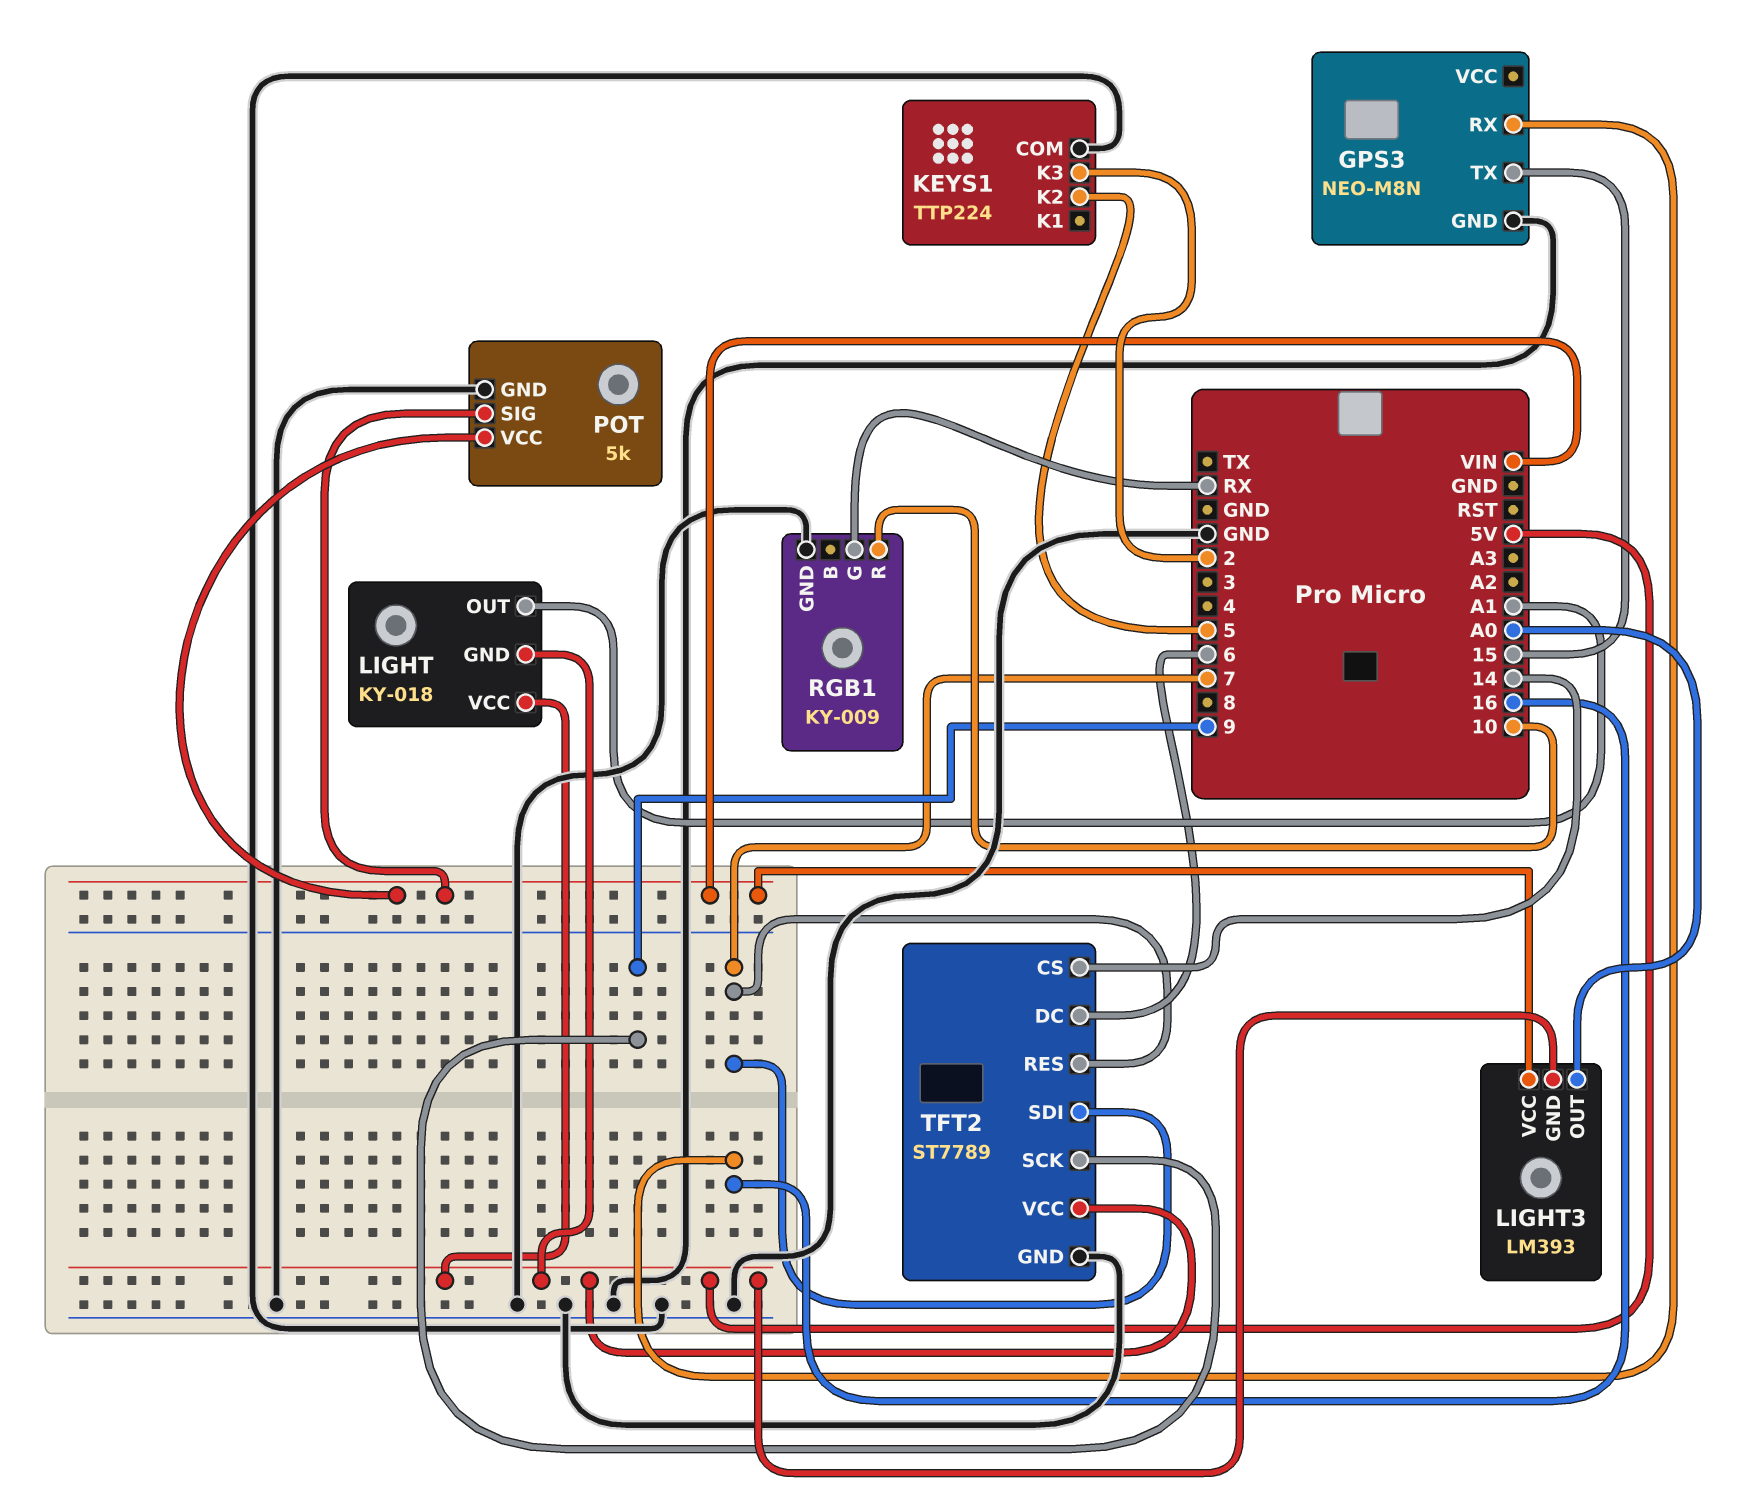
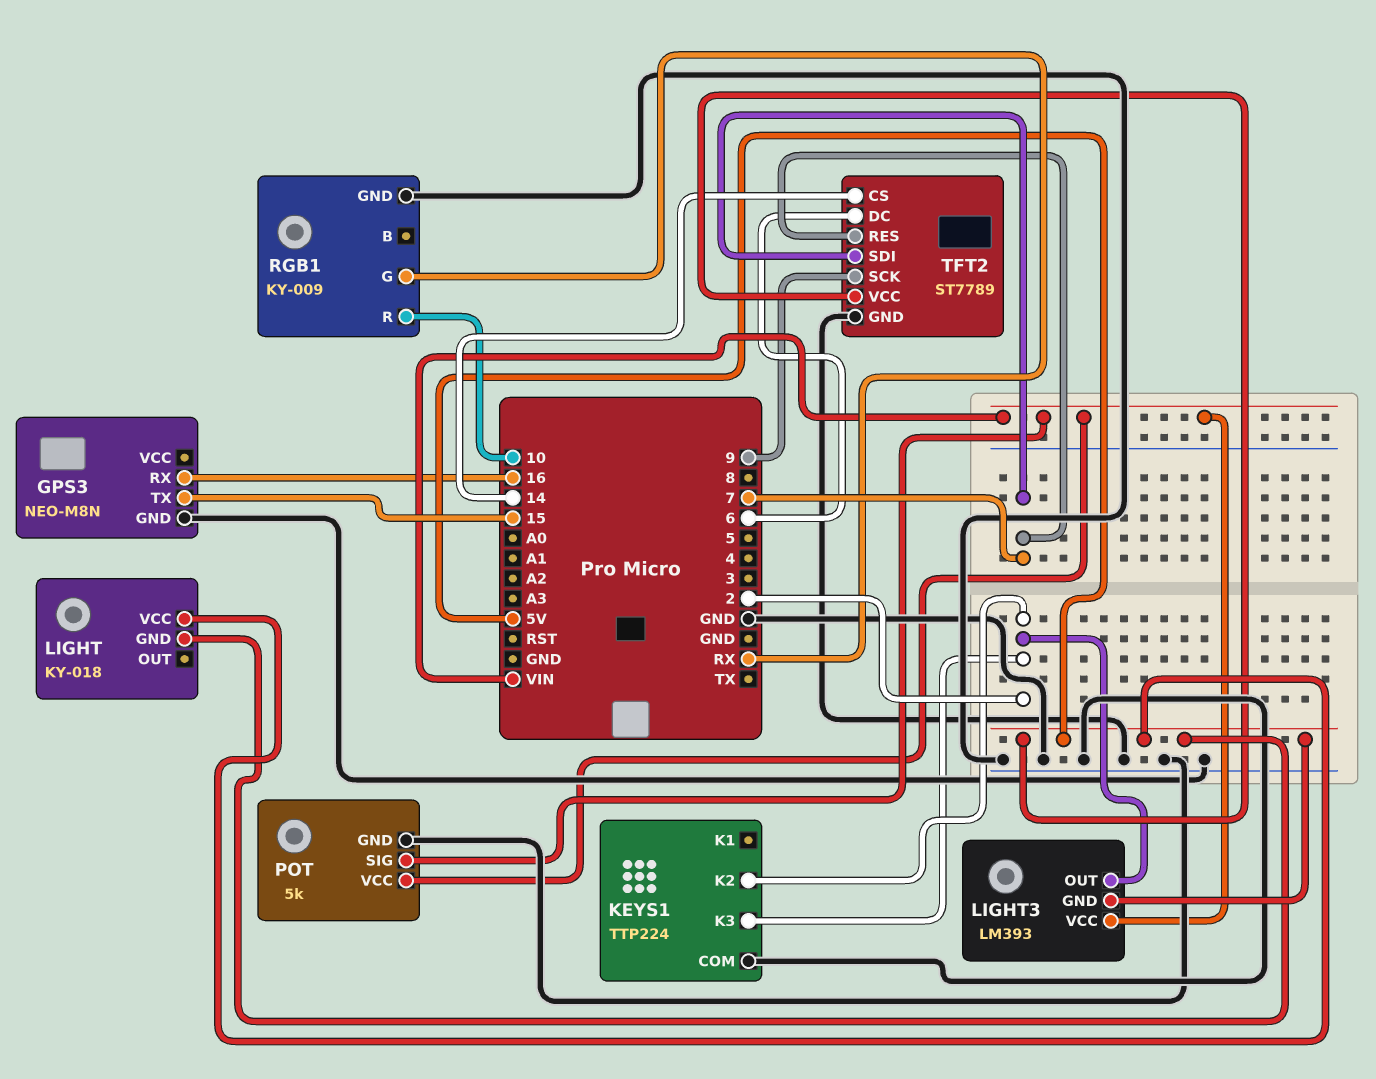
KEYS1 pin K2: 5 -> 2
LIGHT pin OUT: A1 -> none
LIGHT3 pin OUT: A0 -> 2

